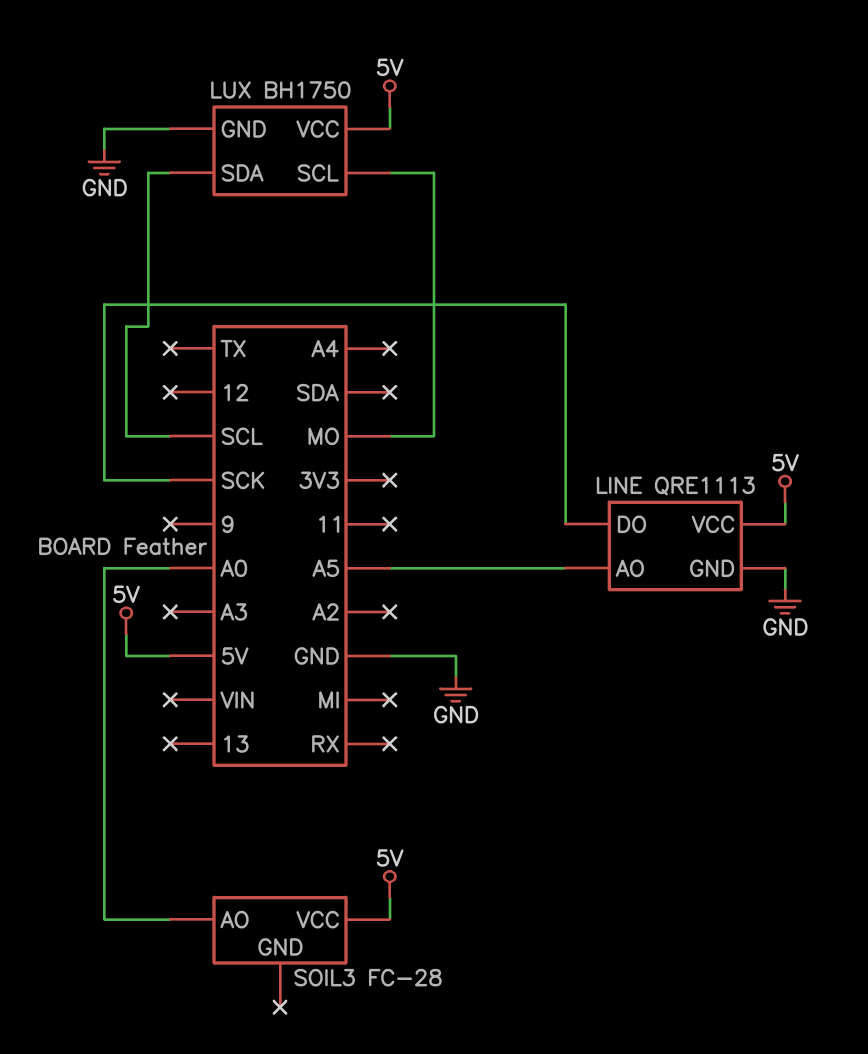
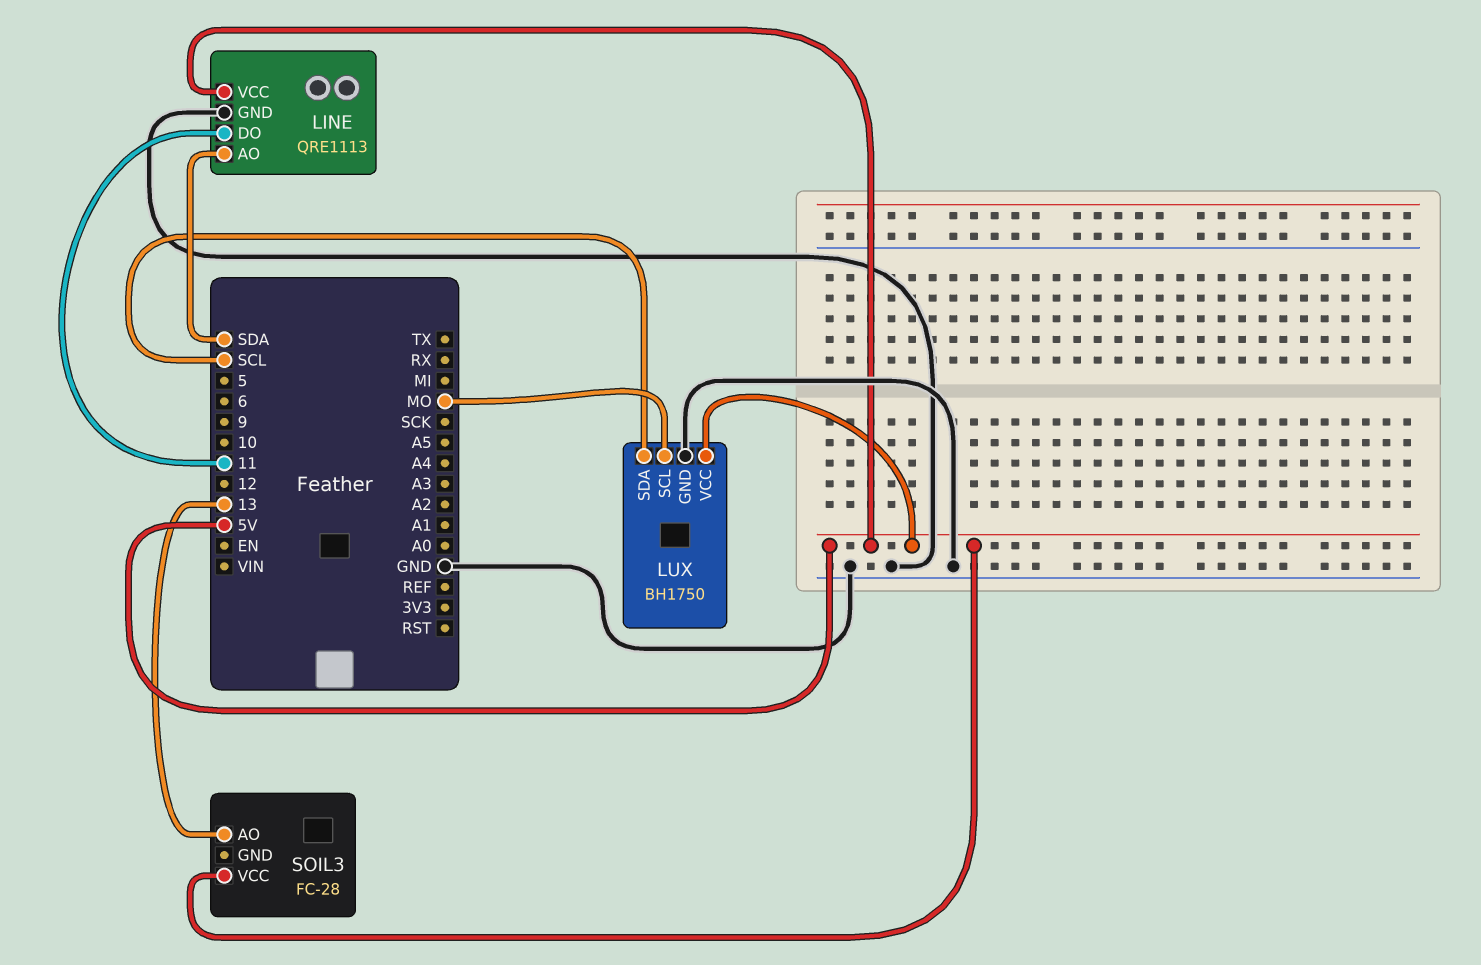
LINE pin AO: A5 -> SDA
LINE pin DO: SCK -> 11
SOIL3 pin AO: A0 -> 13

